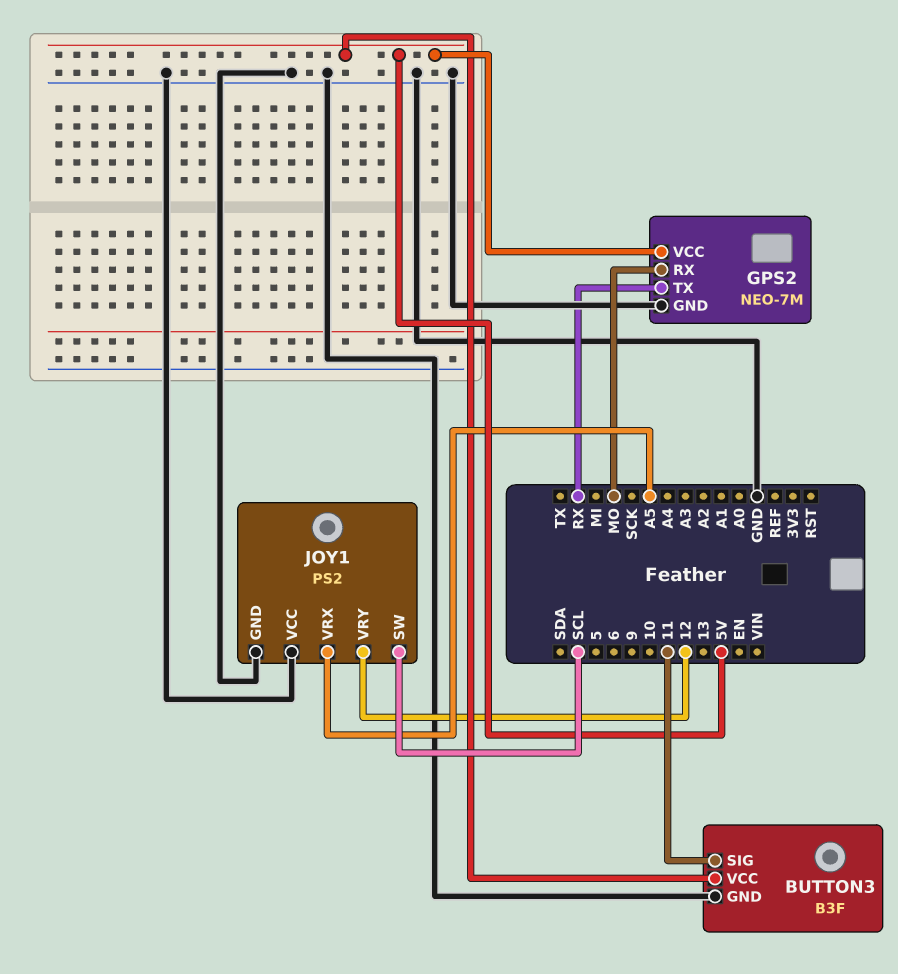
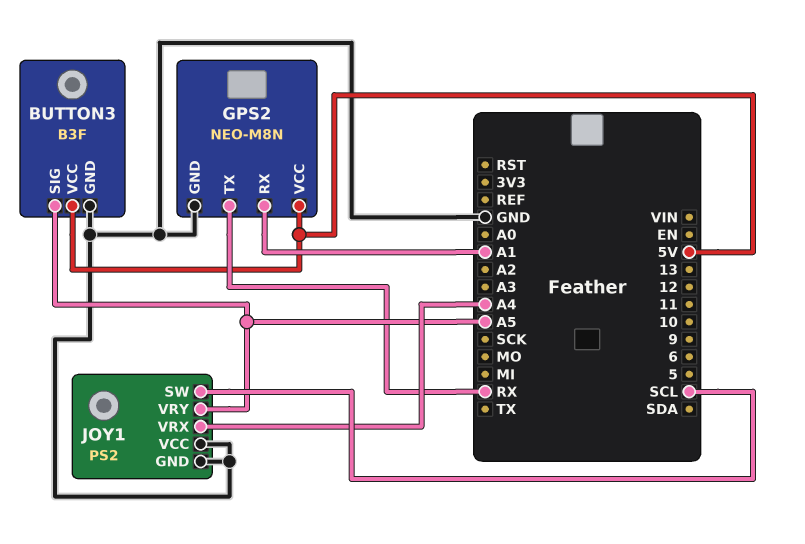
BUTTON3 pin SIG: 11 -> A5
GPS2: NEO-7M -> NEO-M8N
GPS2 pin RX: MO -> A1
JOY1 pin VRX: A5 -> A4
JOY1 pin VRY: 12 -> A5

